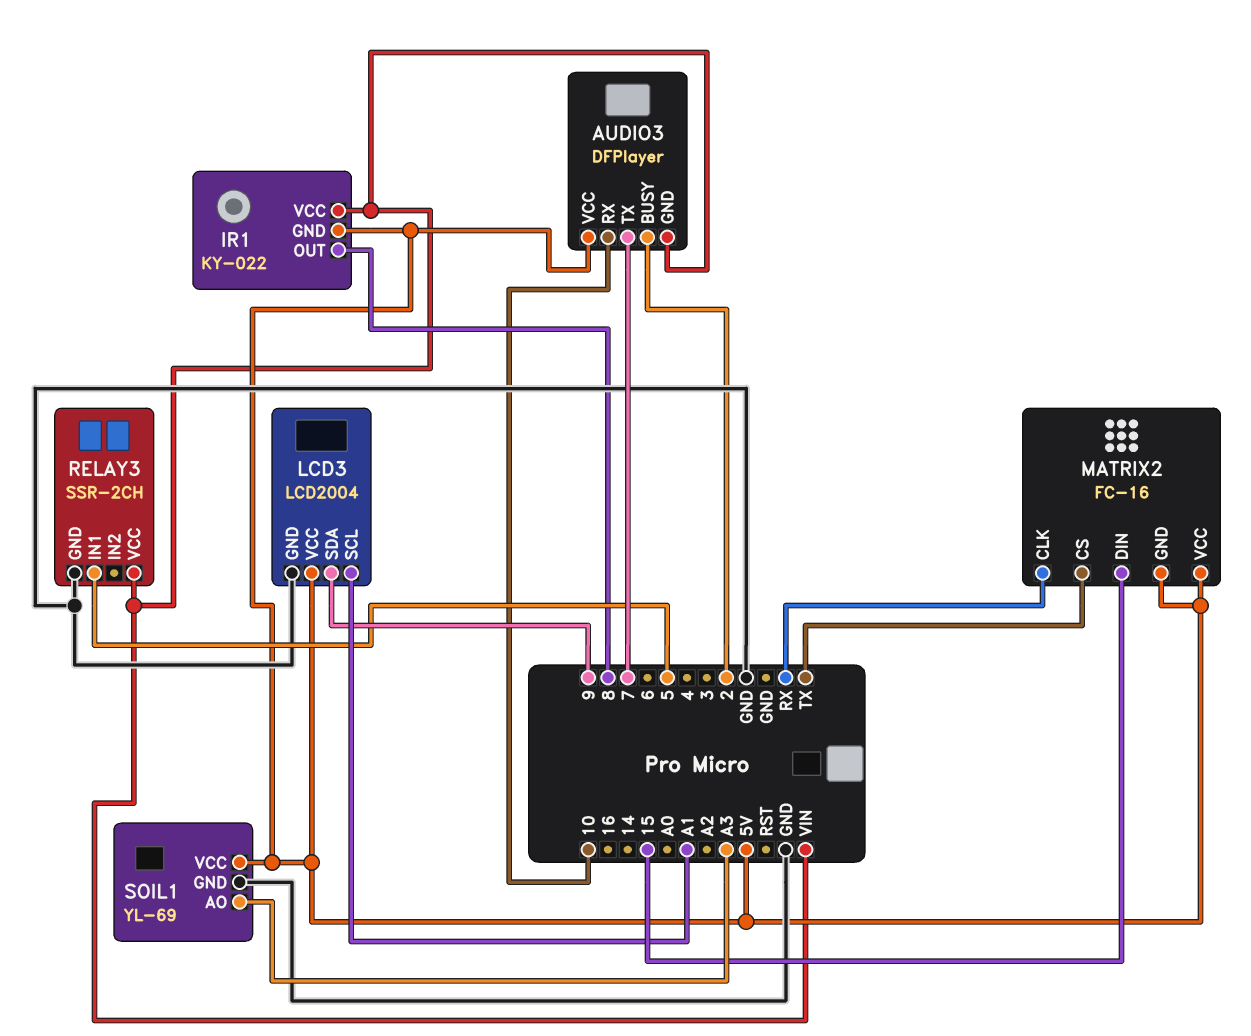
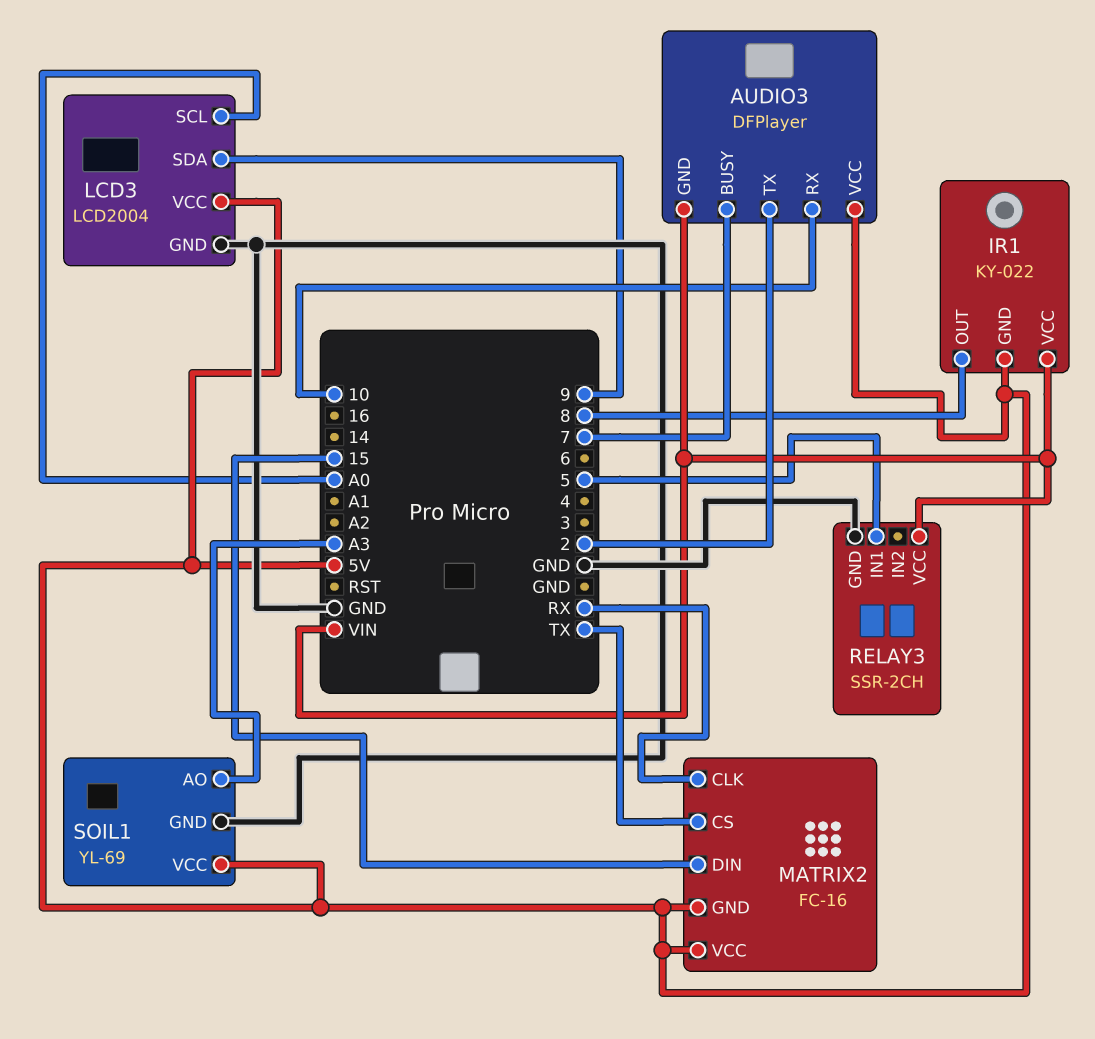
AUDIO3 pin BUSY: 2 -> 7
AUDIO3 pin TX: 7 -> 2
LCD3 pin SCL: A1 -> A0

